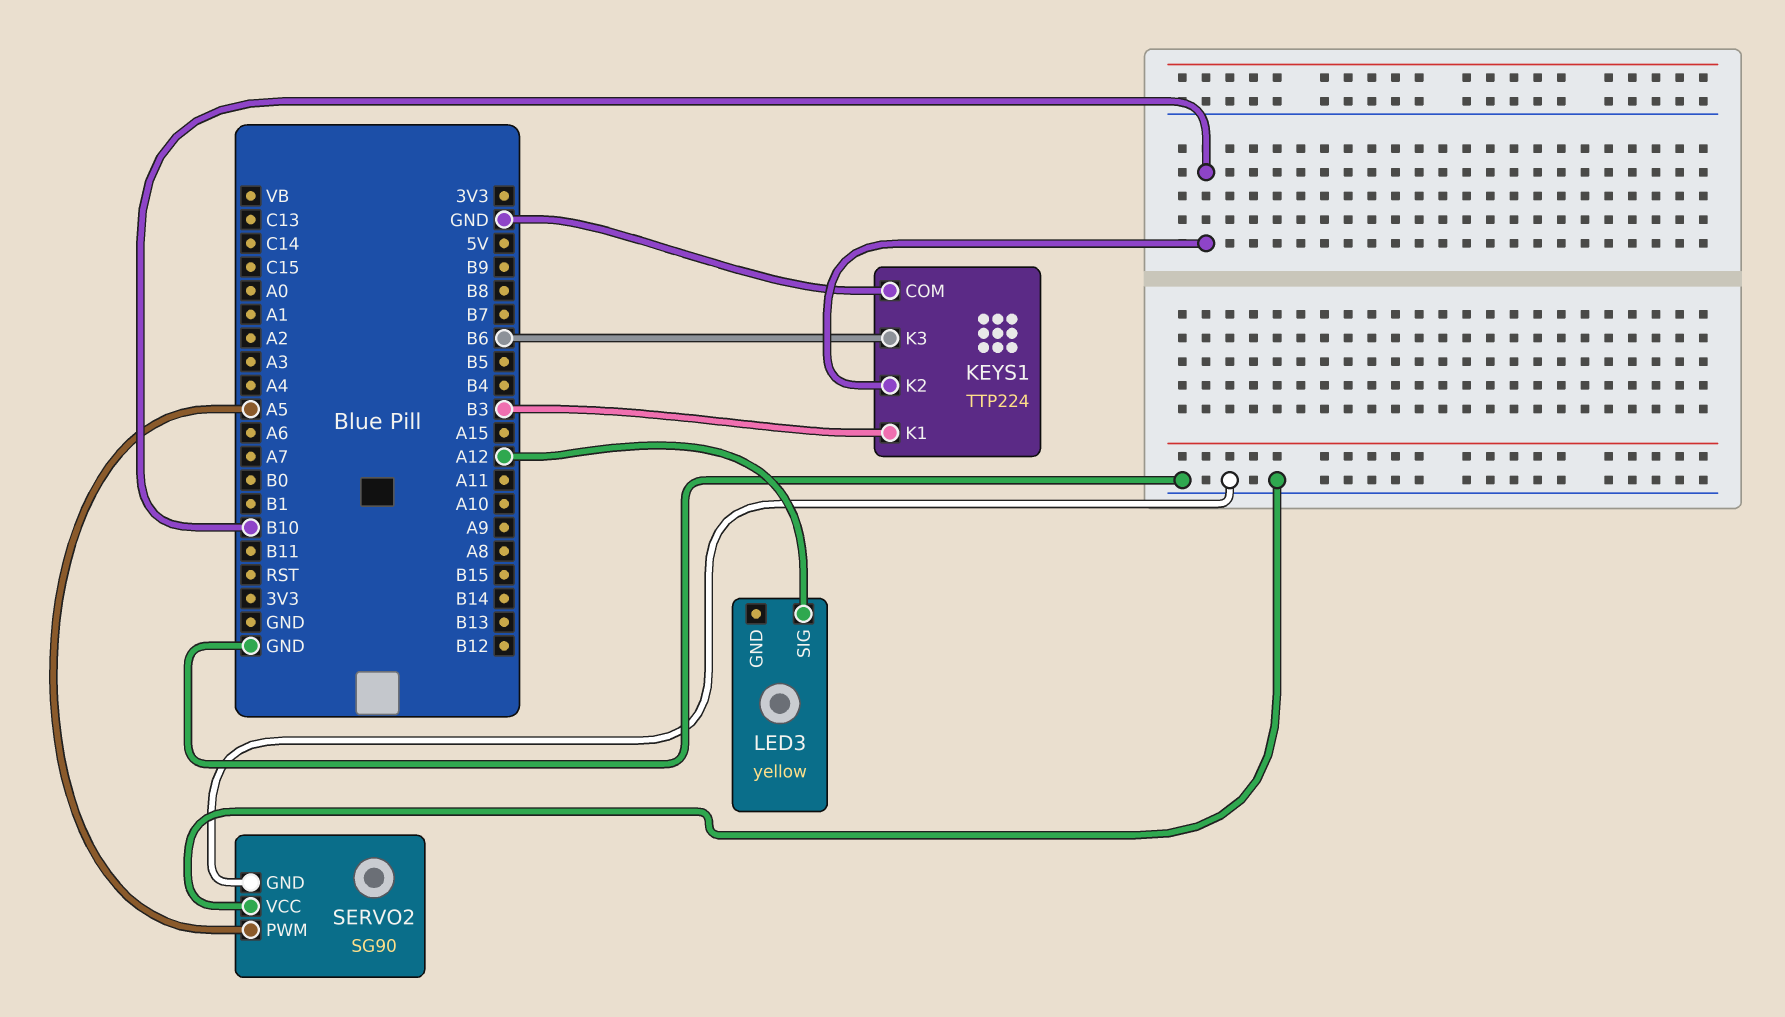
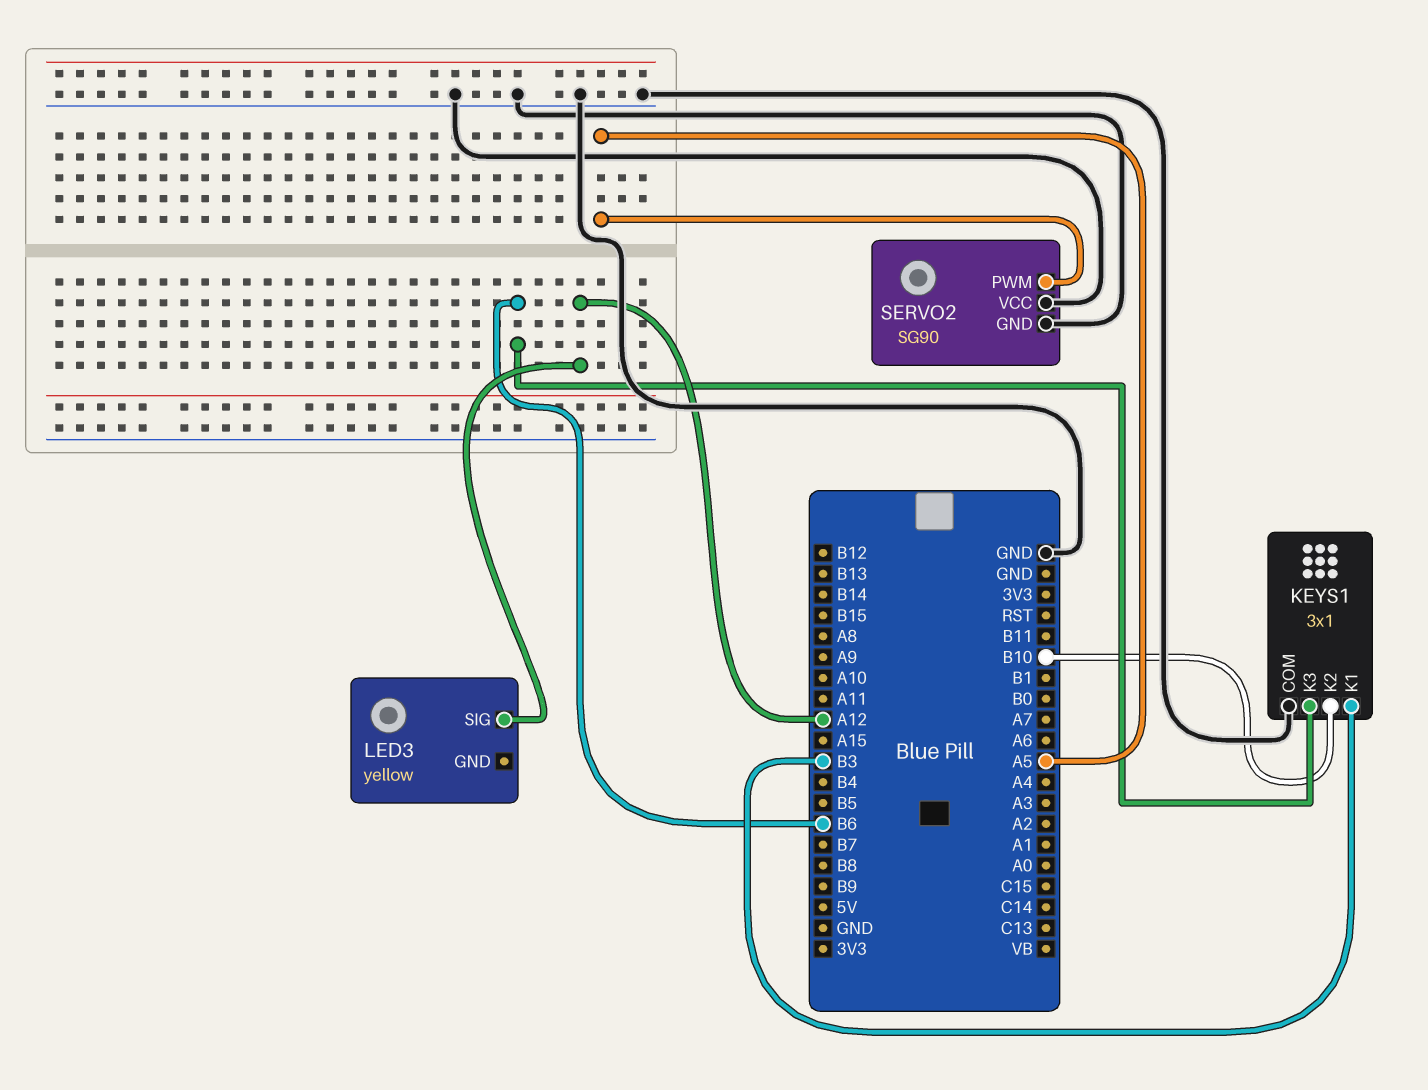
KEYS1: TTP224 -> 3x1

